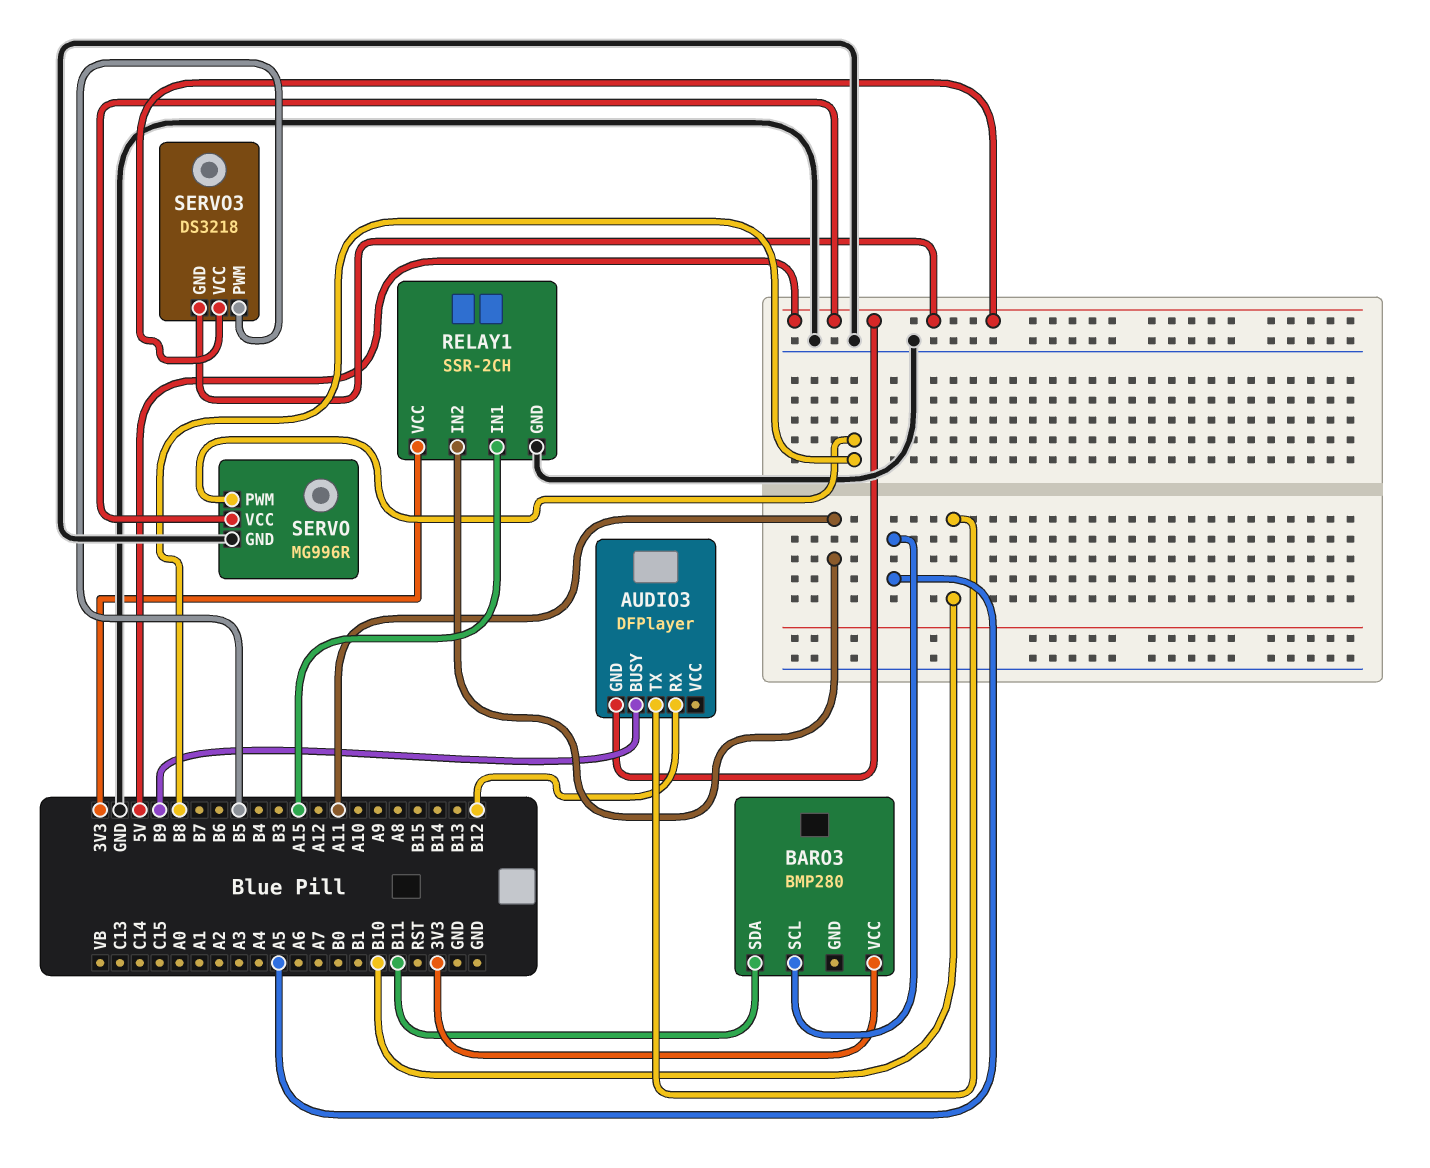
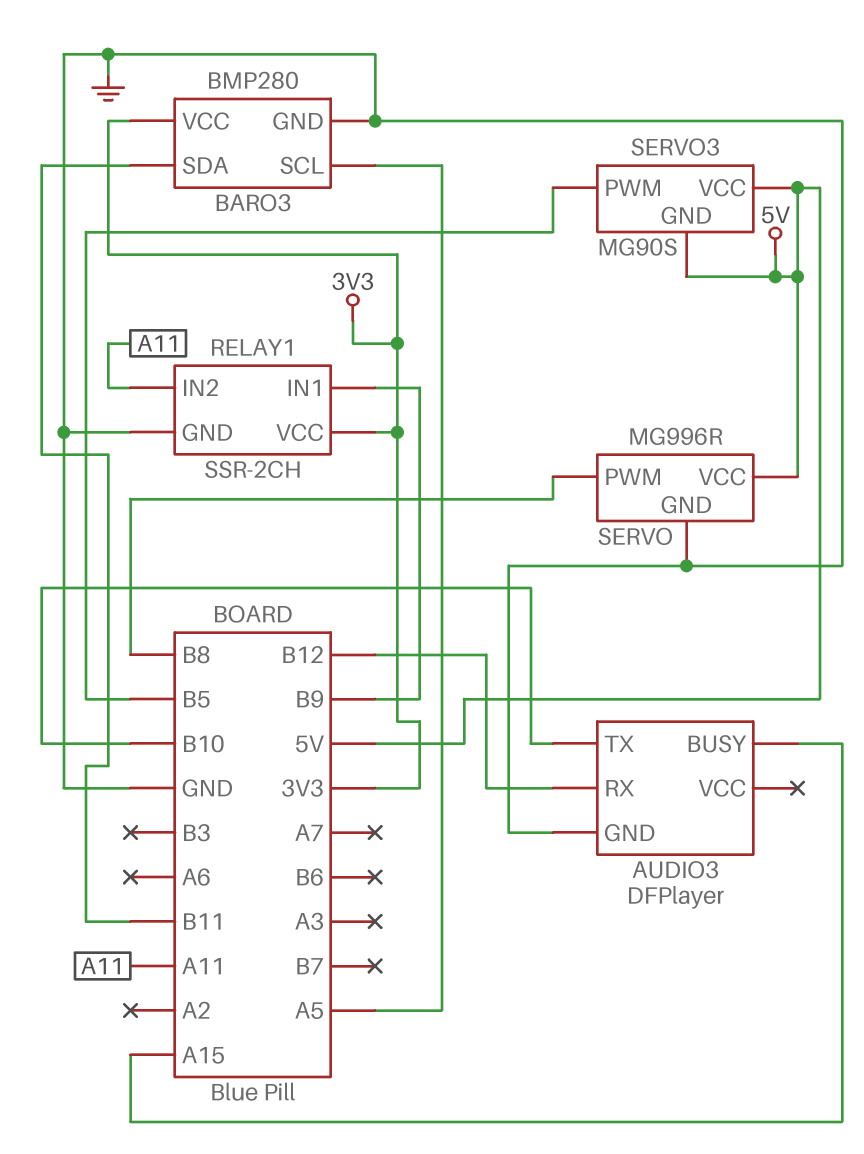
AUDIO3 pin BUSY: B9 -> A15
AUDIO3 pin GND: 5V -> GND
BARO3 pin GND: none -> GND
RELAY1 pin IN1: A15 -> B9
SERVO3: DS3218 -> MG90S

